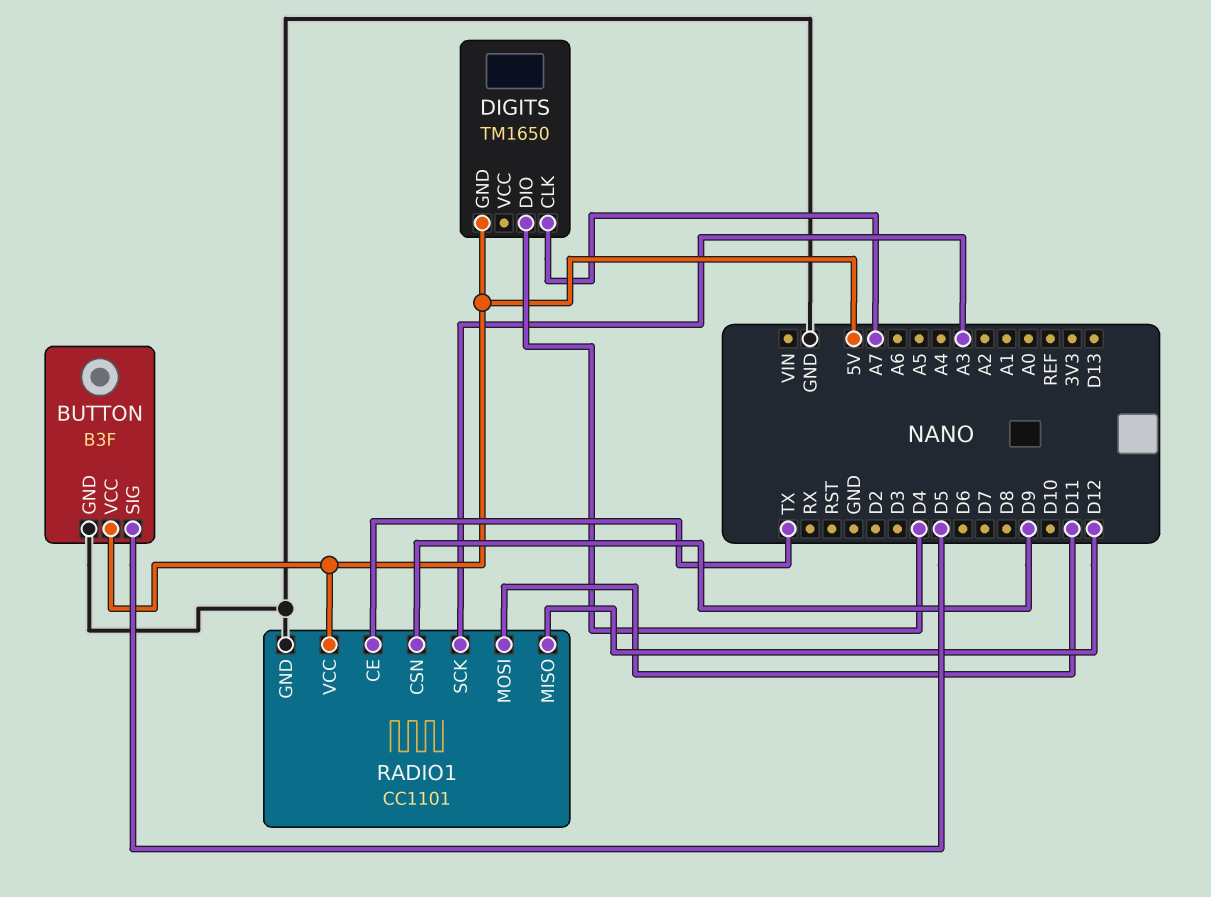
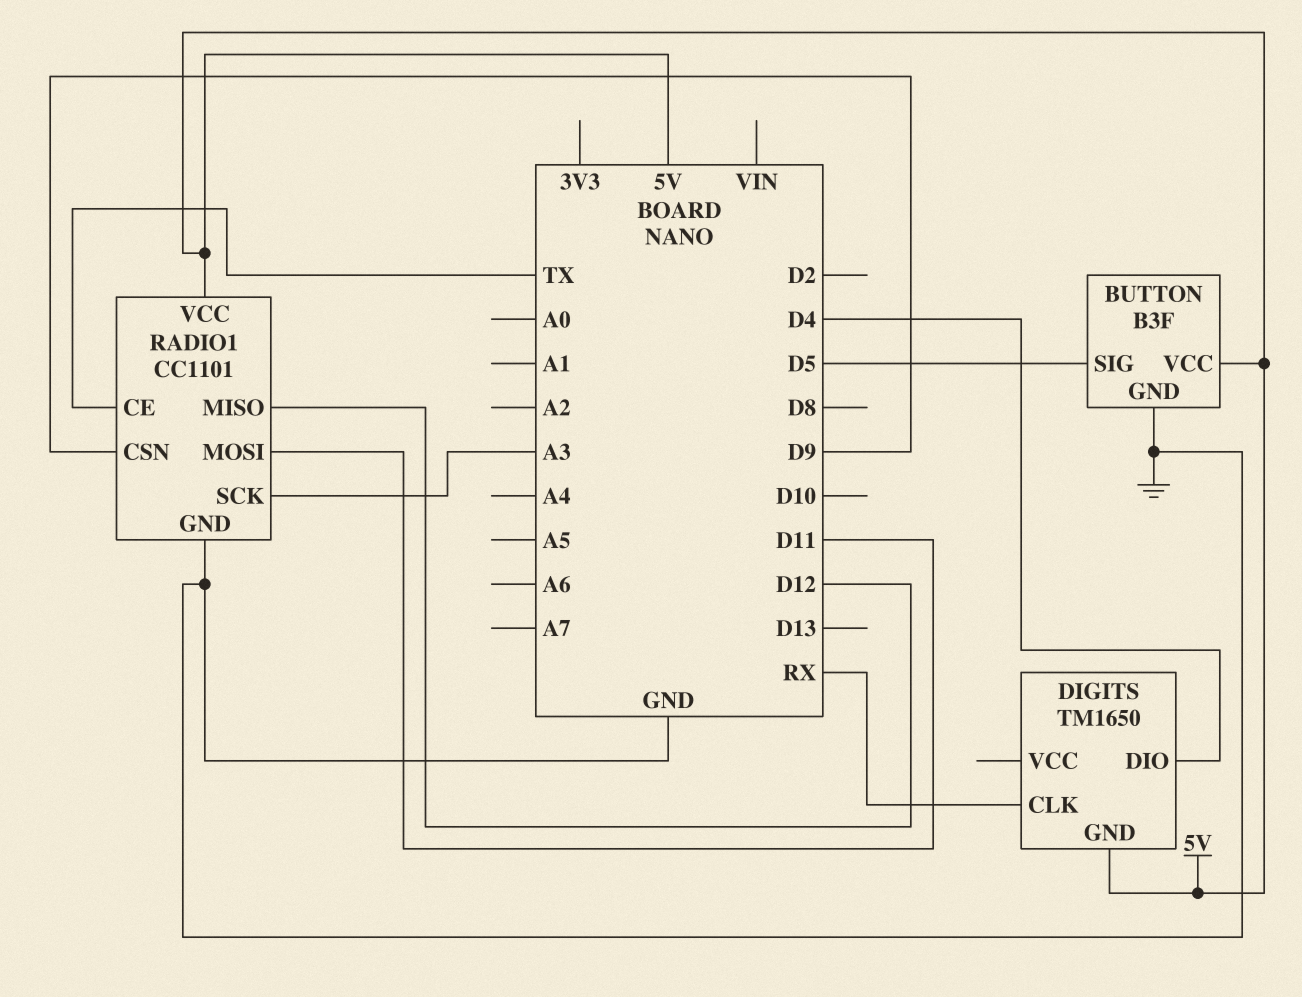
DIGITS pin CLK: A7 -> RX

